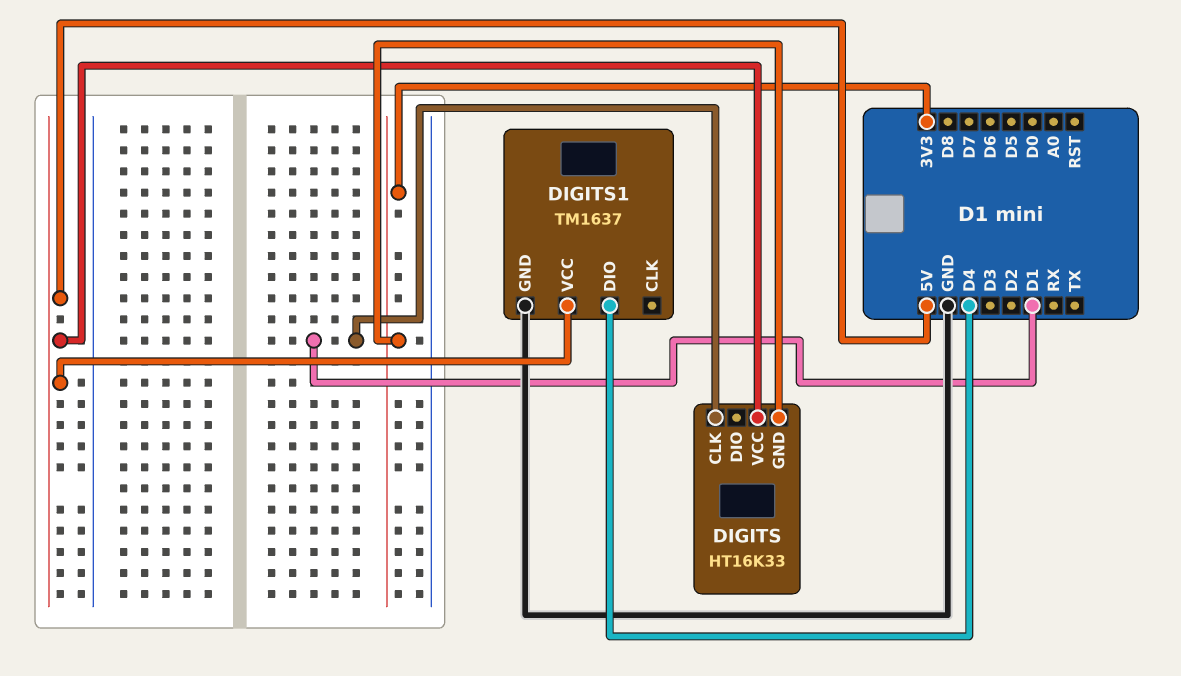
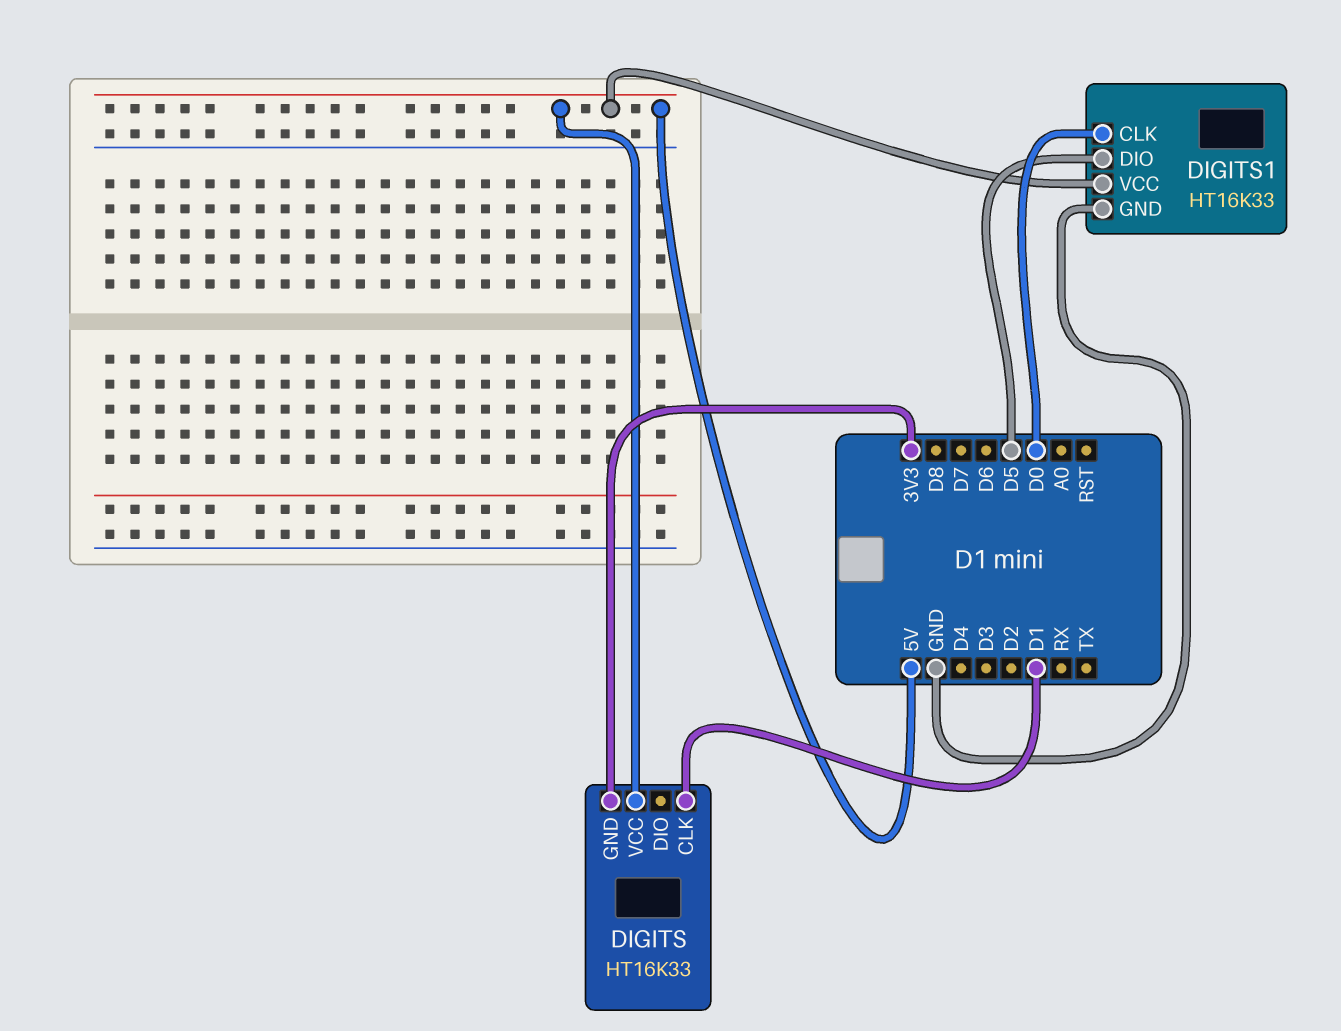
DIGITS1: TM1637 -> HT16K33
DIGITS1 pin CLK: none -> D0
DIGITS1 pin DIO: D4 -> D5

